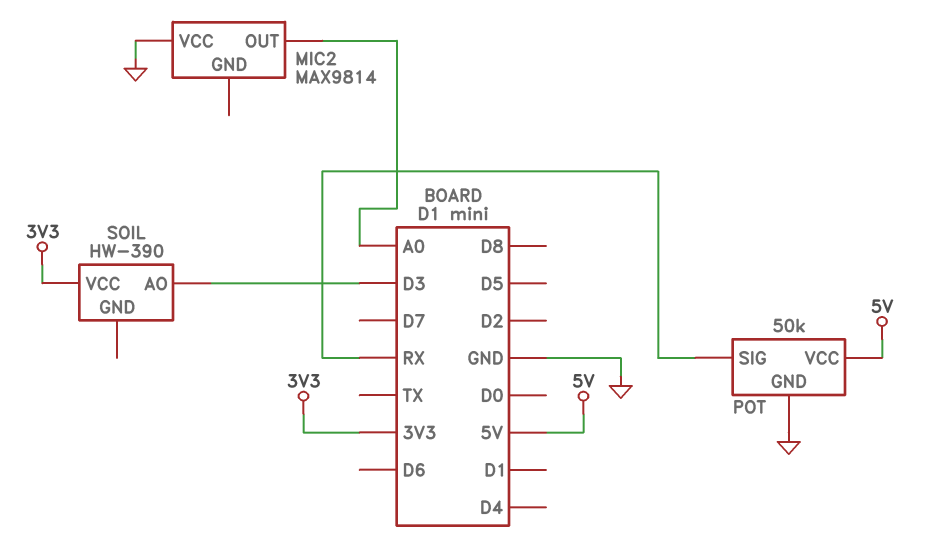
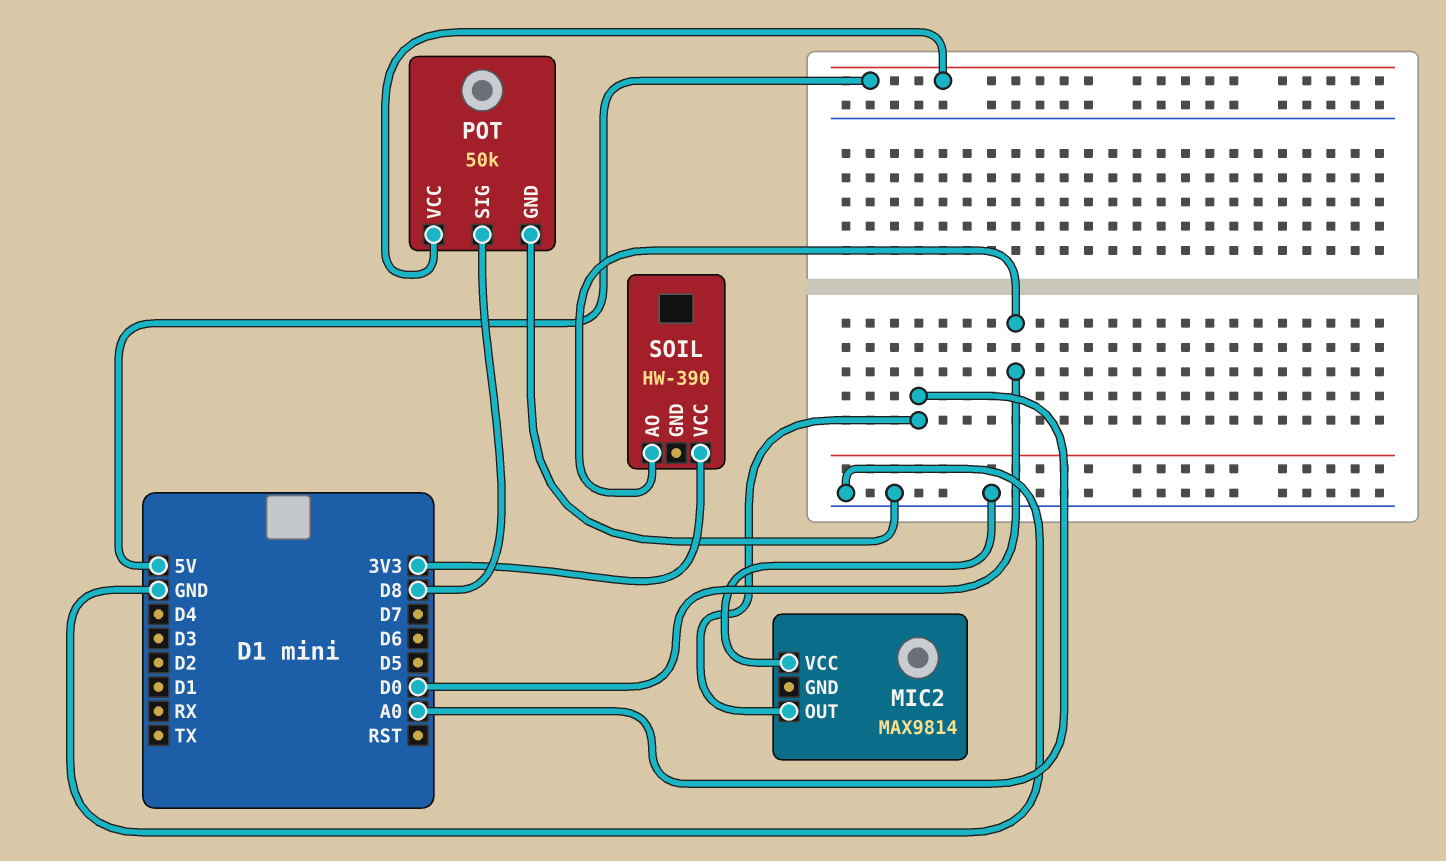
POT pin SIG: RX -> D8
SOIL pin AO: D3 -> D0

